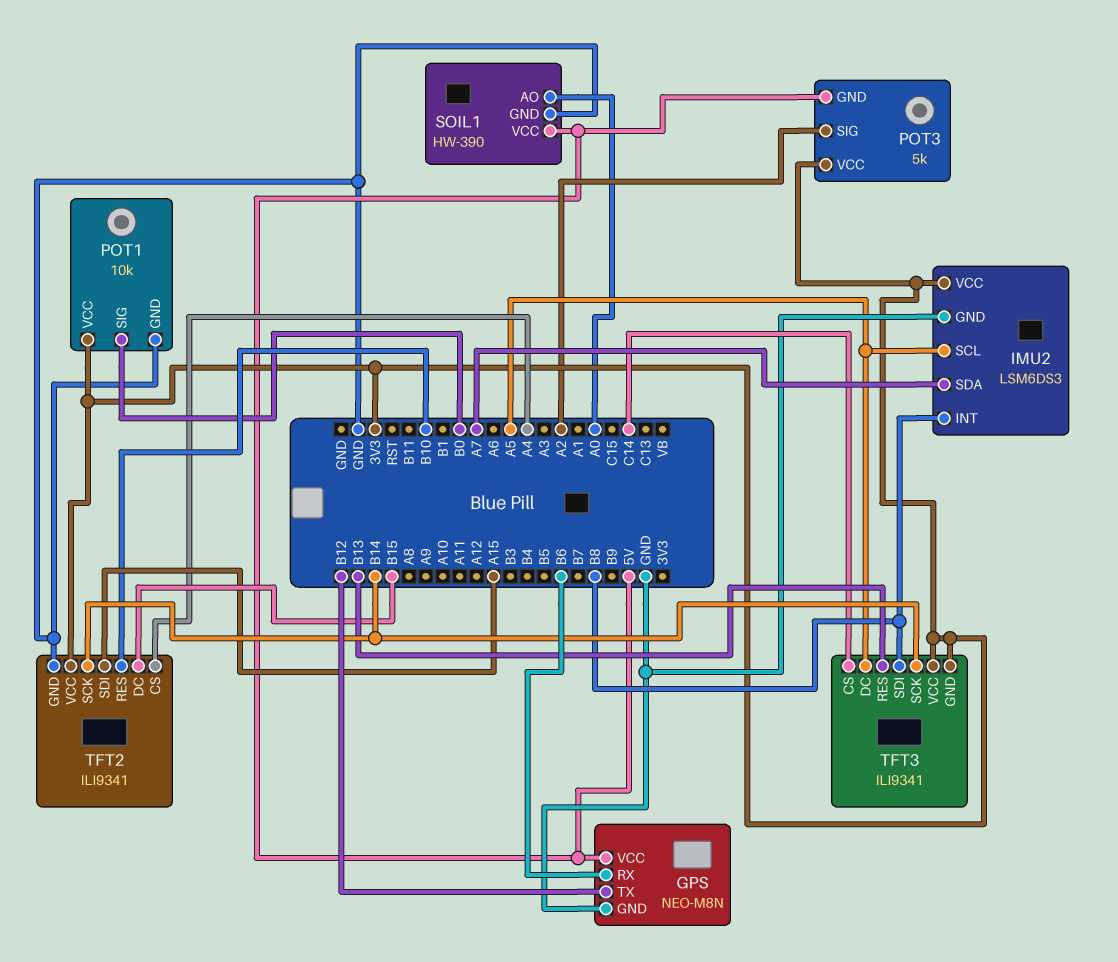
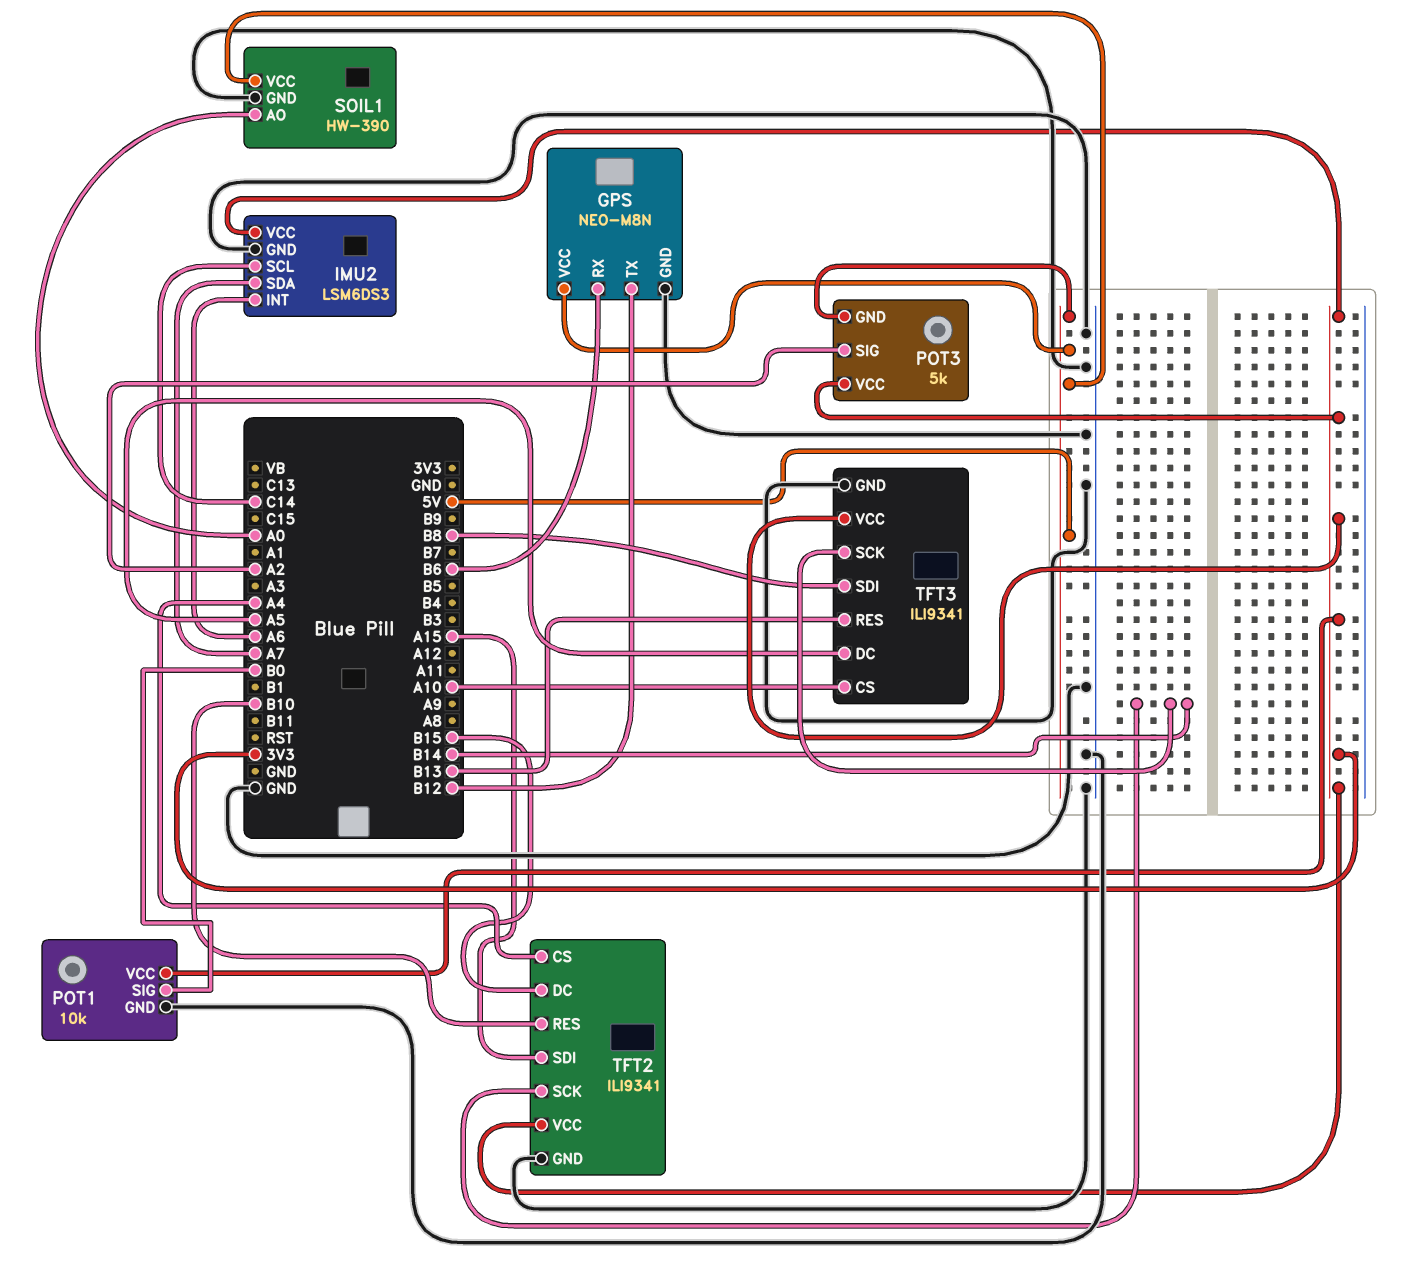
IMU2 pin INT: B8 -> A6
IMU2 pin SCL: A5 -> C14
TFT3 pin CS: C14 -> A10
TFT3 pin GND: 3V3 -> GND

